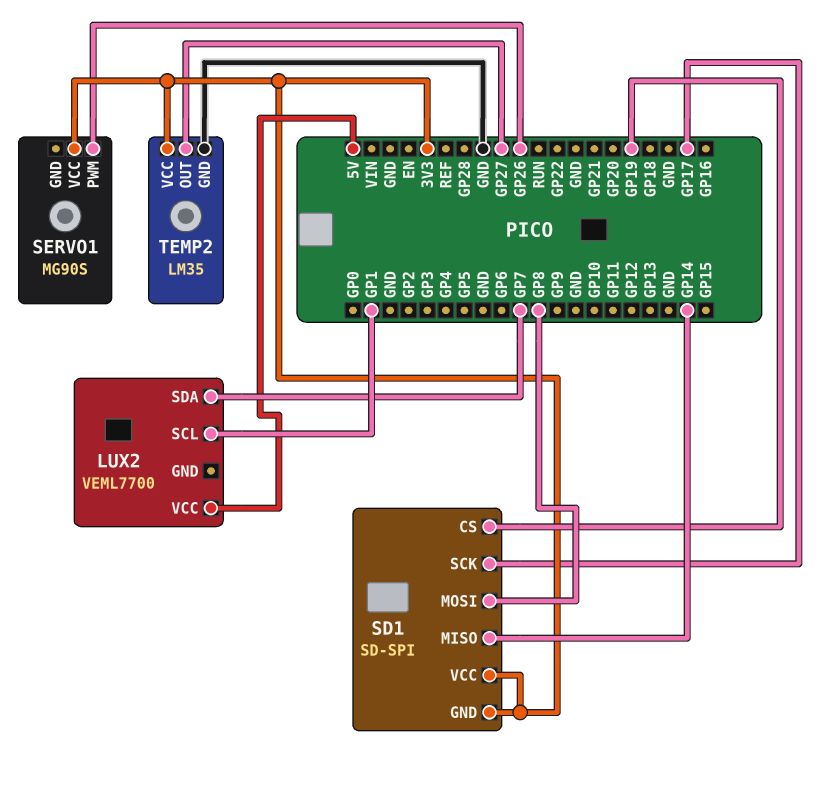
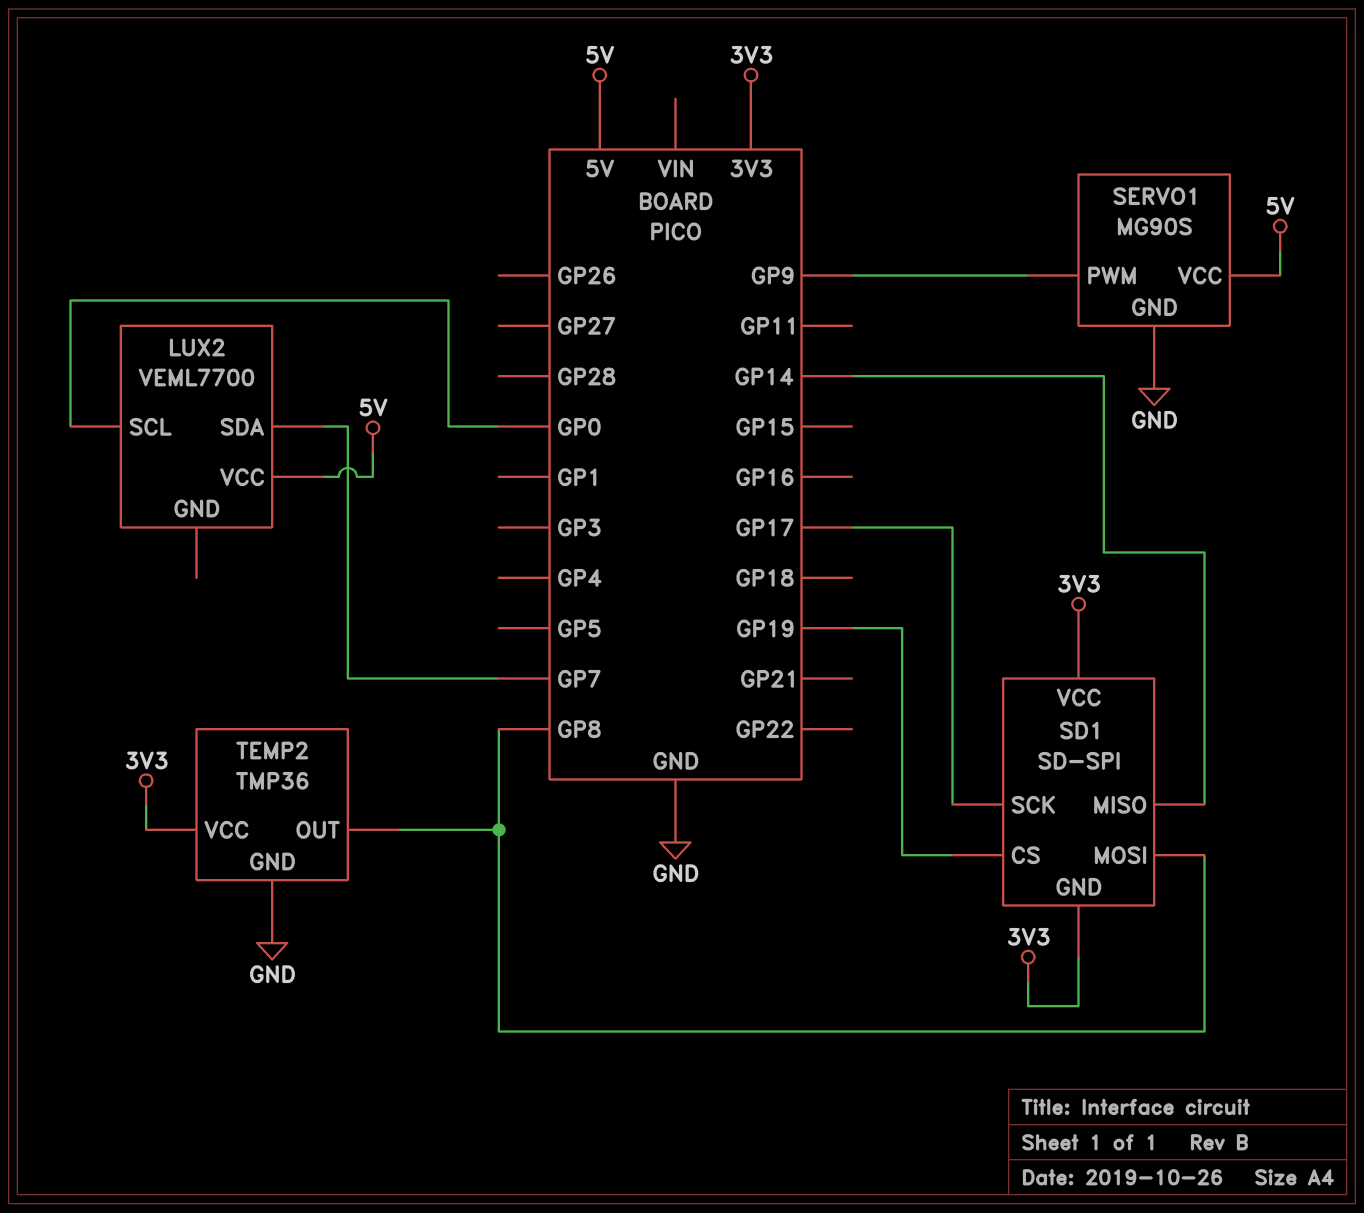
LUX2 pin SCL: GP1 -> GP0
SERVO1 pin GND: none -> GND
SERVO1 pin PWM: GP26 -> GP9
SERVO1 pin VCC: 3V3 -> 5V
TEMP2: LM35 -> TMP36
TEMP2 pin OUT: GP27 -> GP8

